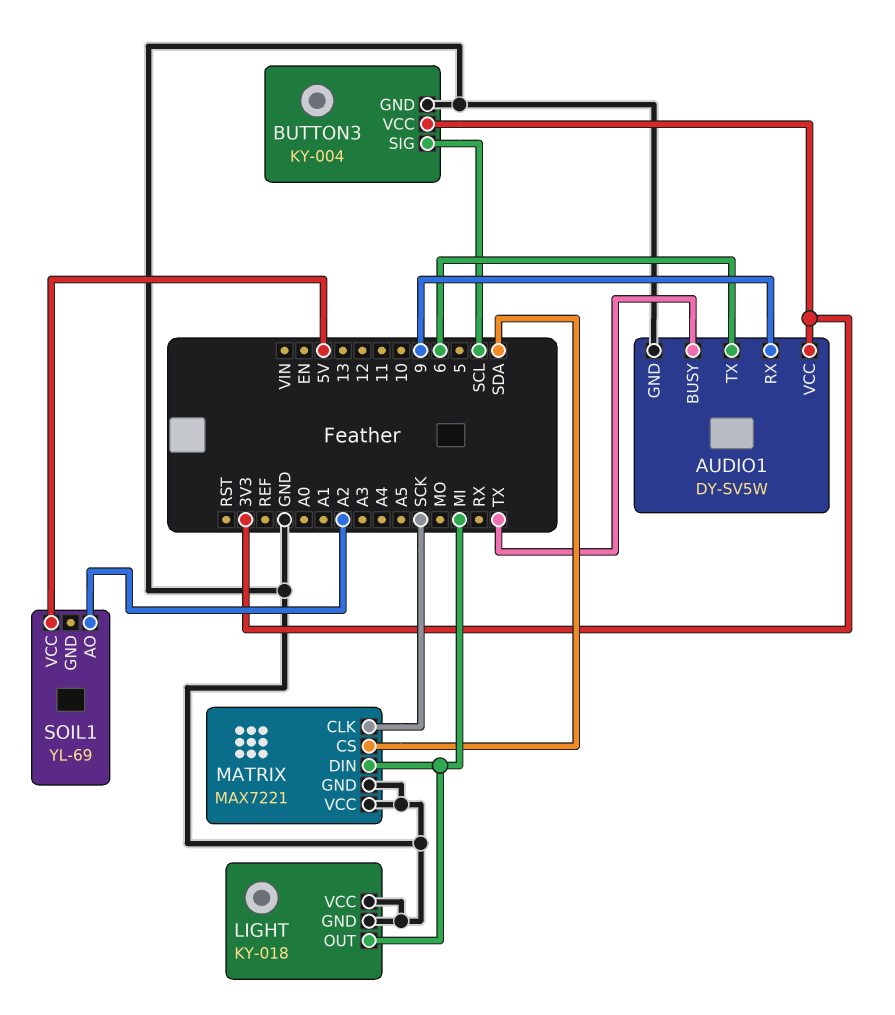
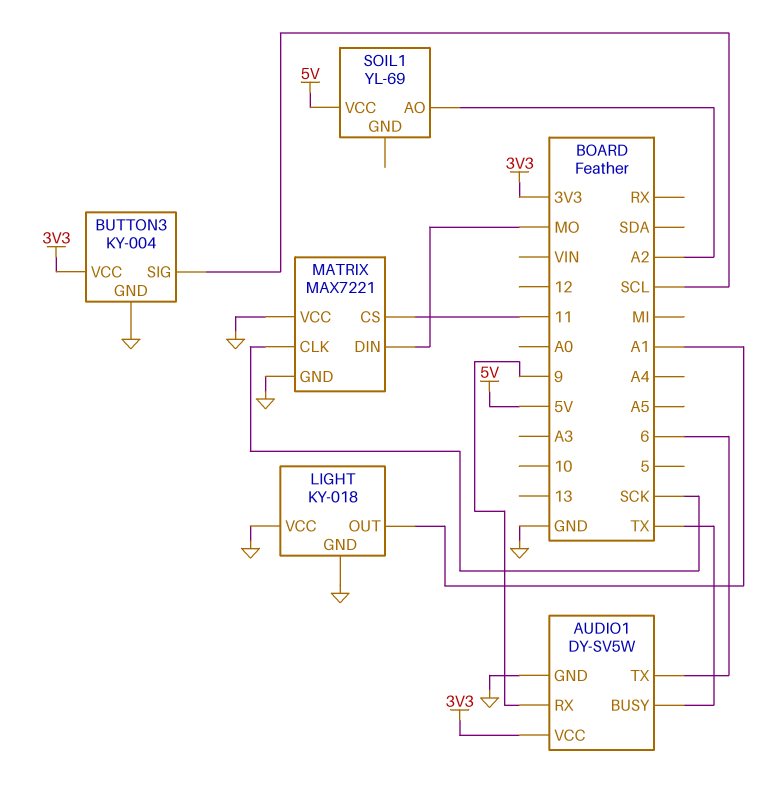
LIGHT pin OUT: MI -> A1
MATRIX pin CS: SDA -> 11
MATRIX pin DIN: MI -> MO

